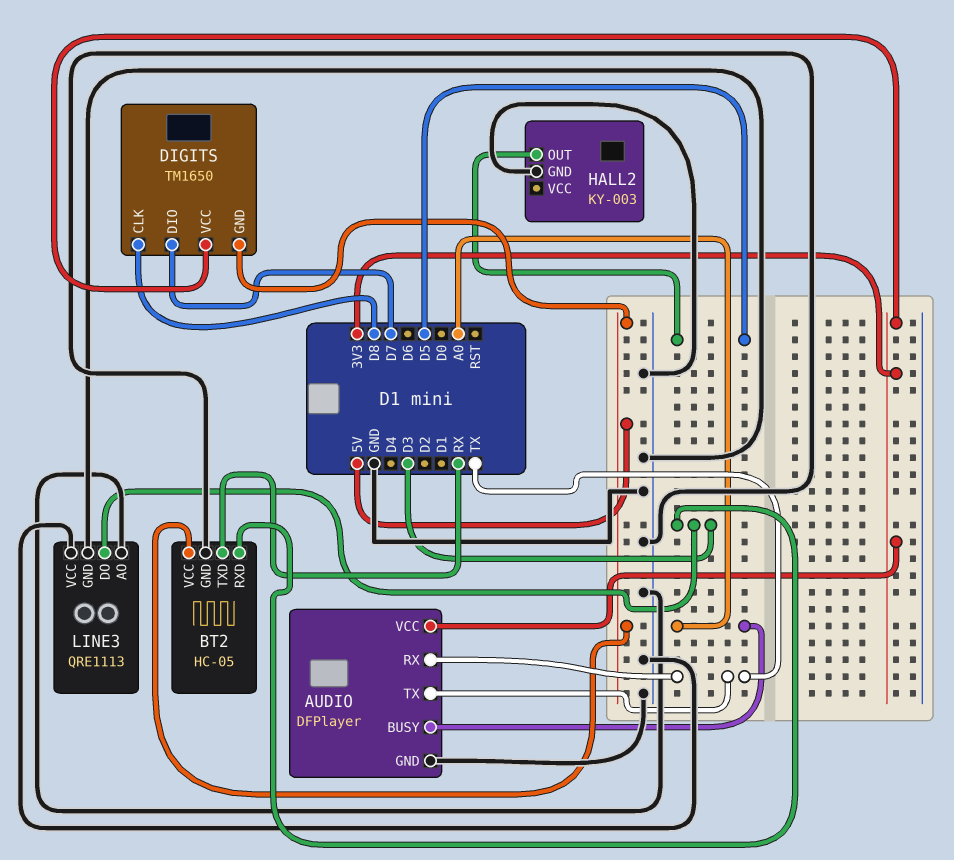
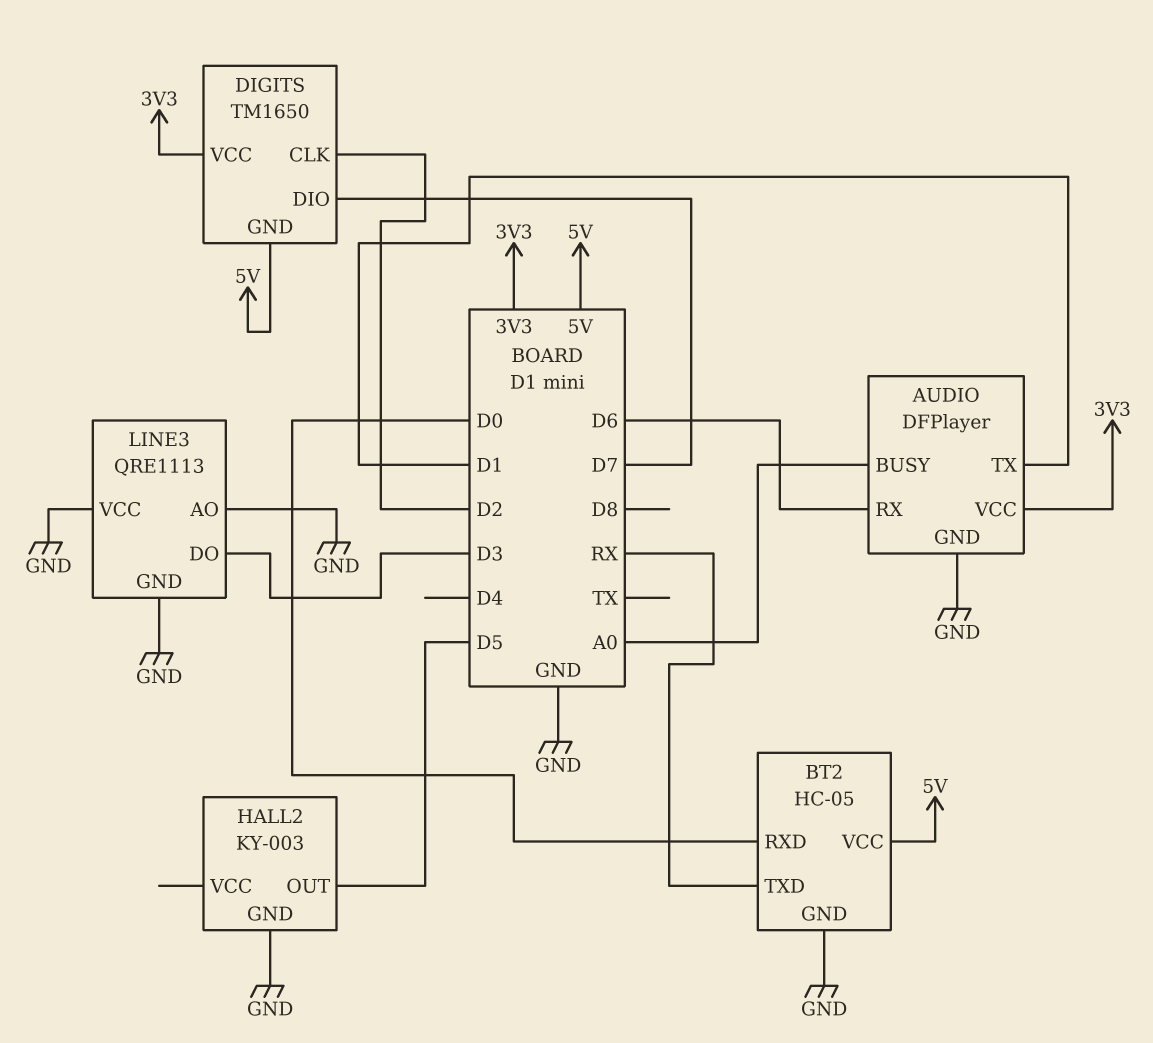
AUDIO pin RX: TX -> D6
AUDIO pin TX: TX -> D1
BT2 pin RXD: D3 -> D0
DIGITS pin CLK: D8 -> D2

